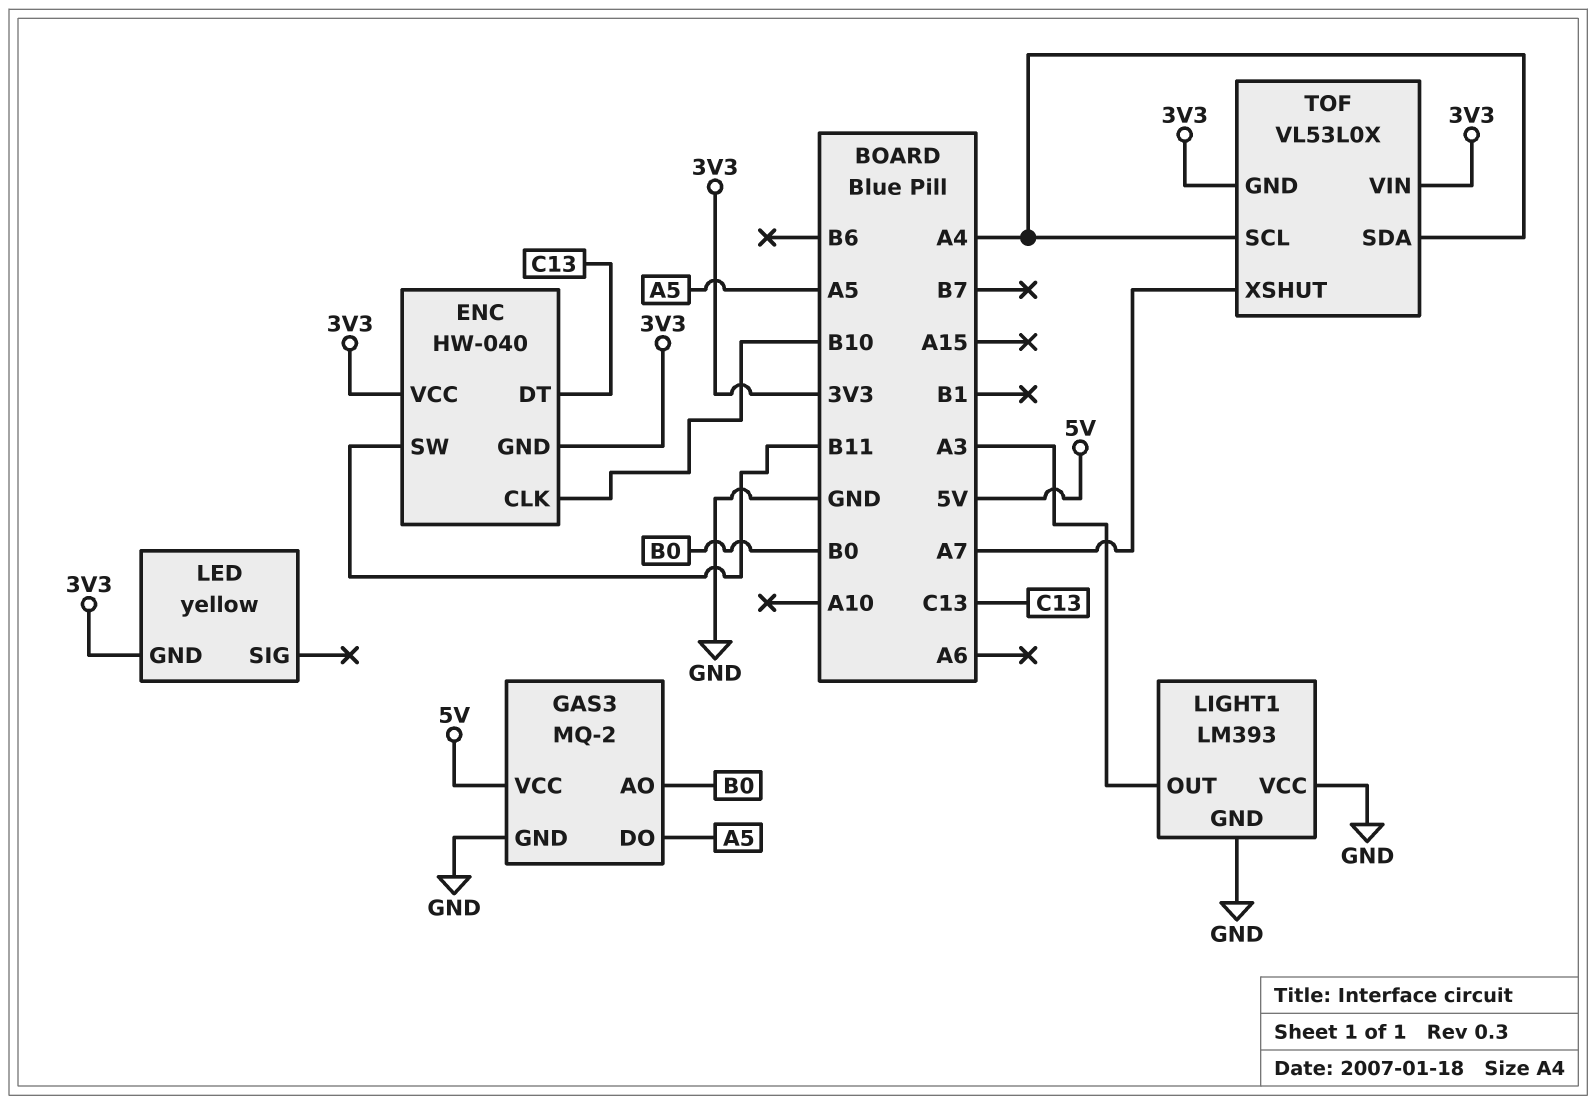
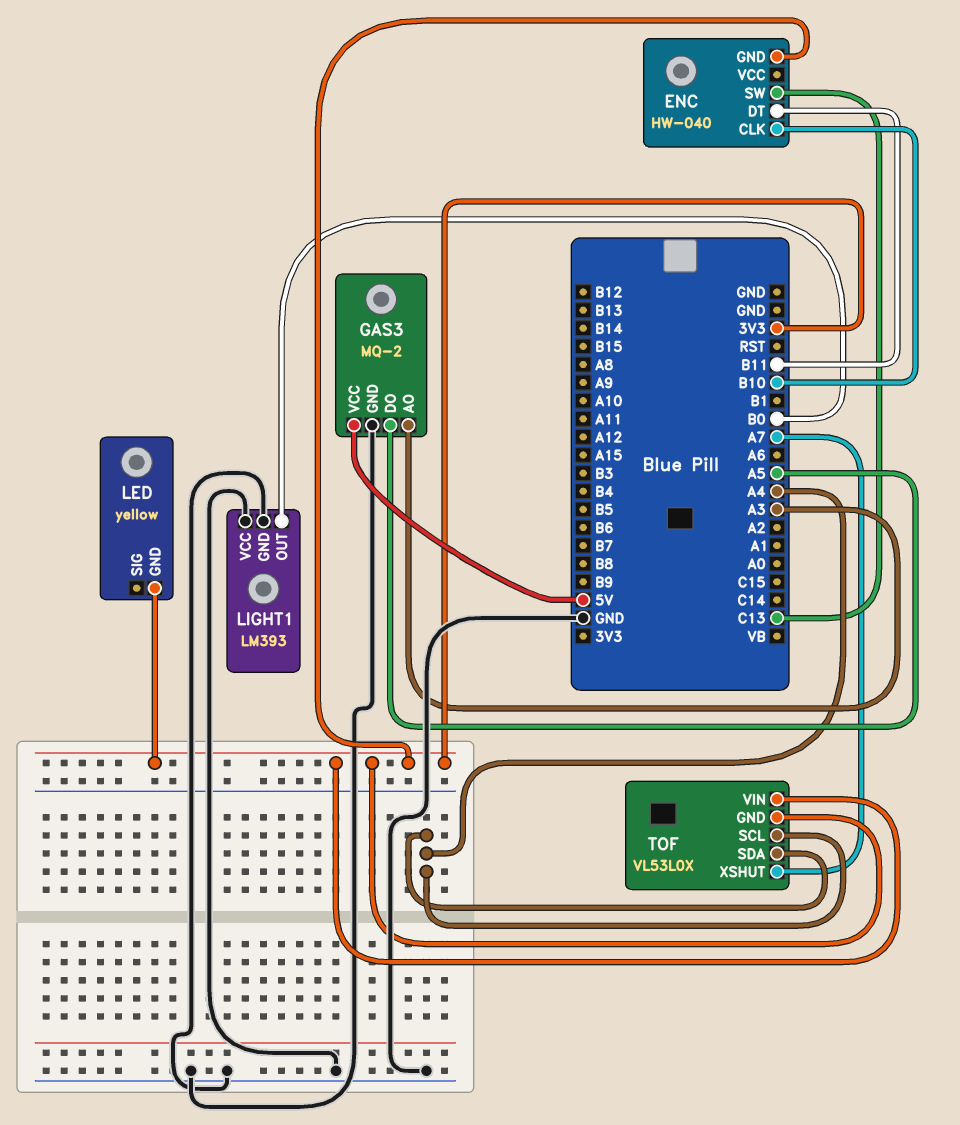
ENC pin DT: C13 -> B11
ENC pin SW: B11 -> C13
ENC pin VCC: 3V3 -> none
GAS3 pin AO: B0 -> A3
LIGHT1 pin OUT: A3 -> B0

